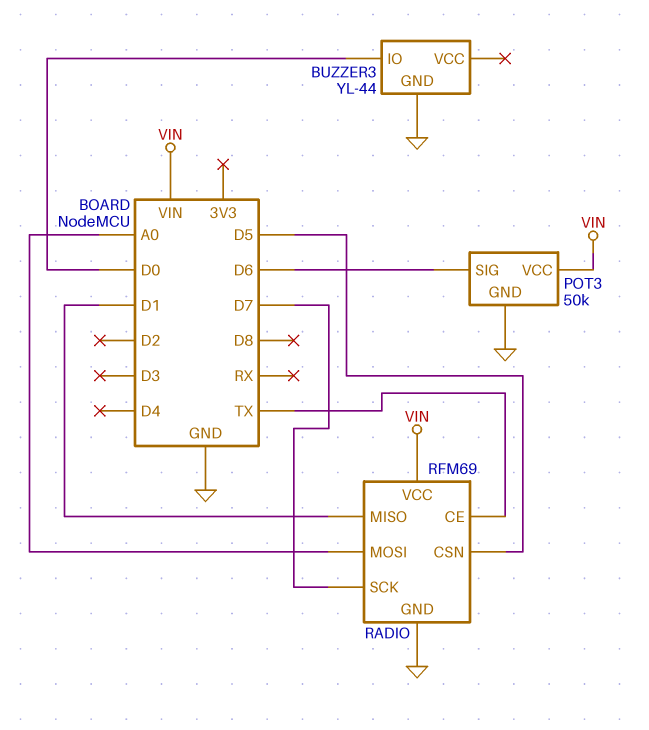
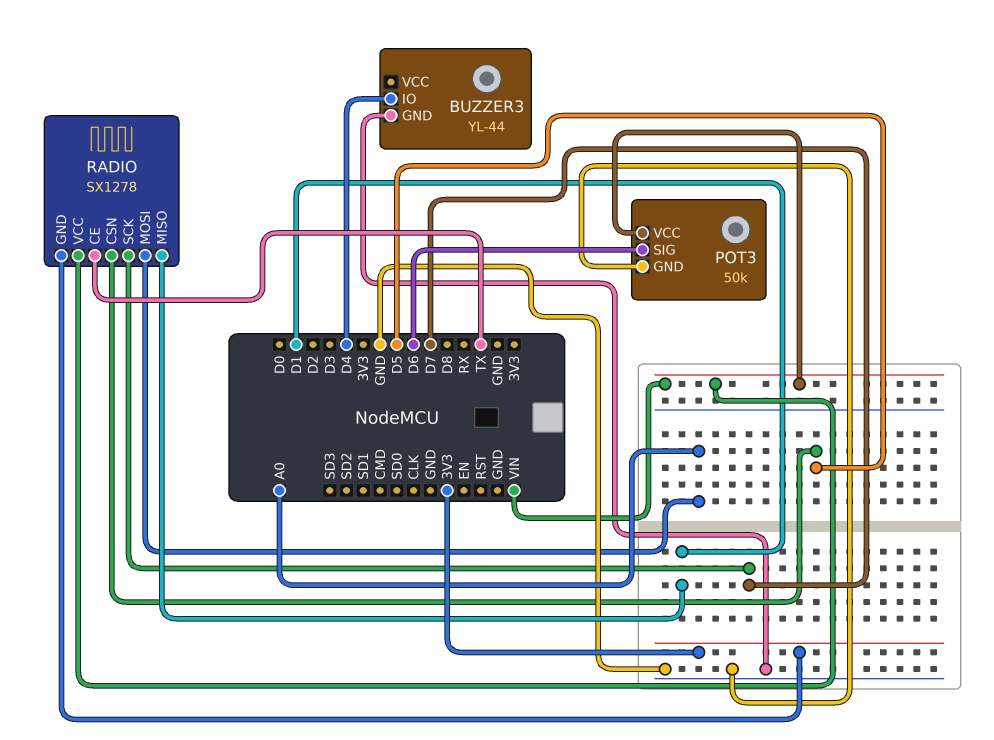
BUZZER3 pin IO: D0 -> D4
RADIO: RFM69 -> SX1278
RADIO pin GND: GND -> 3V3

